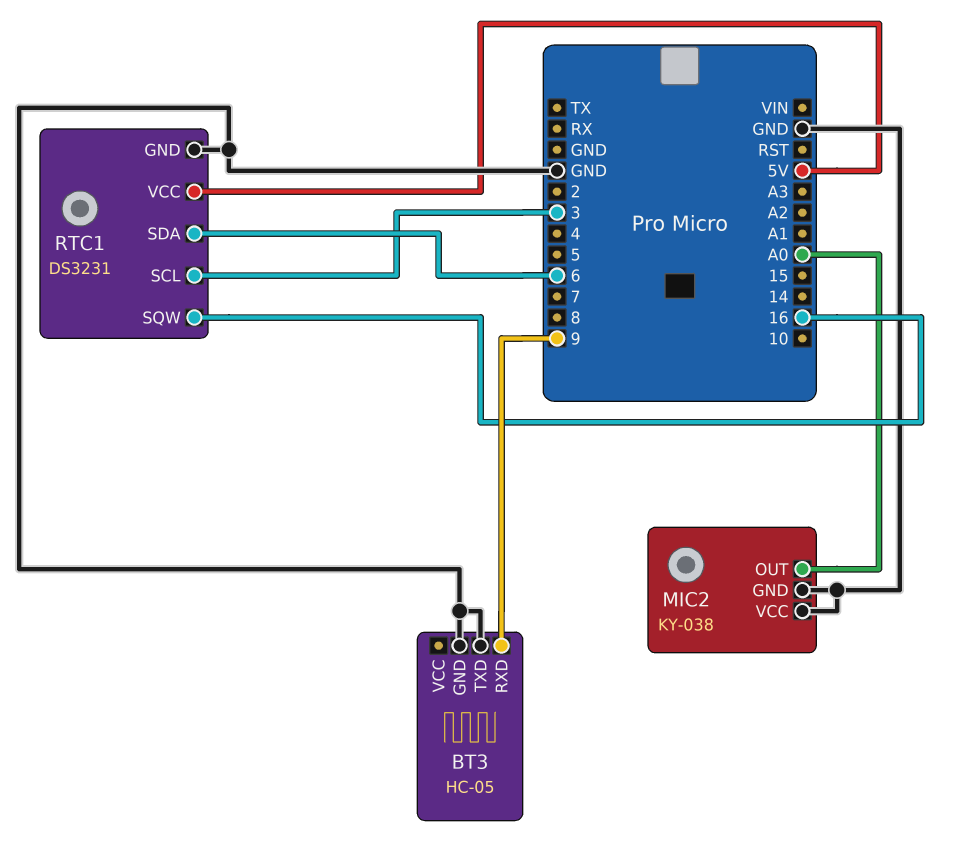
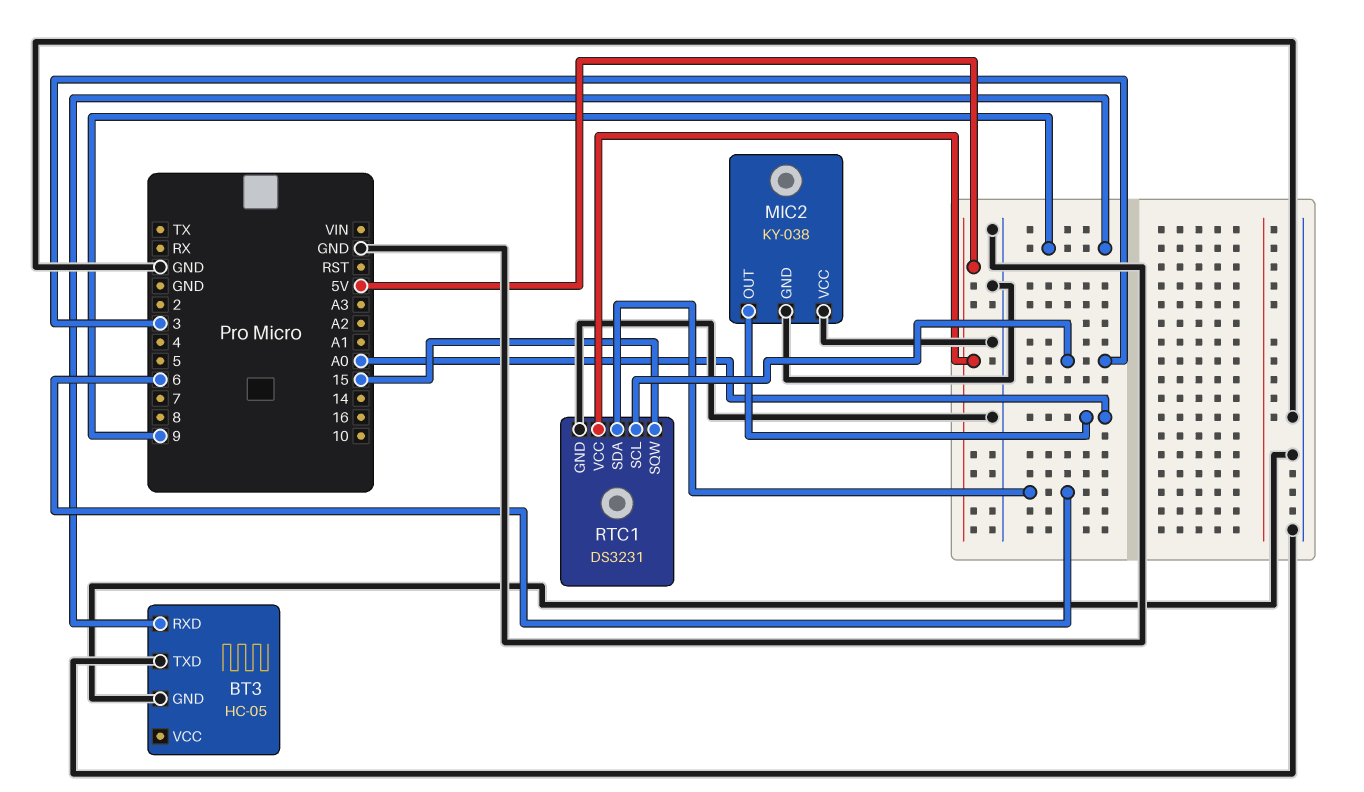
RTC1 pin SQW: 16 -> 15

